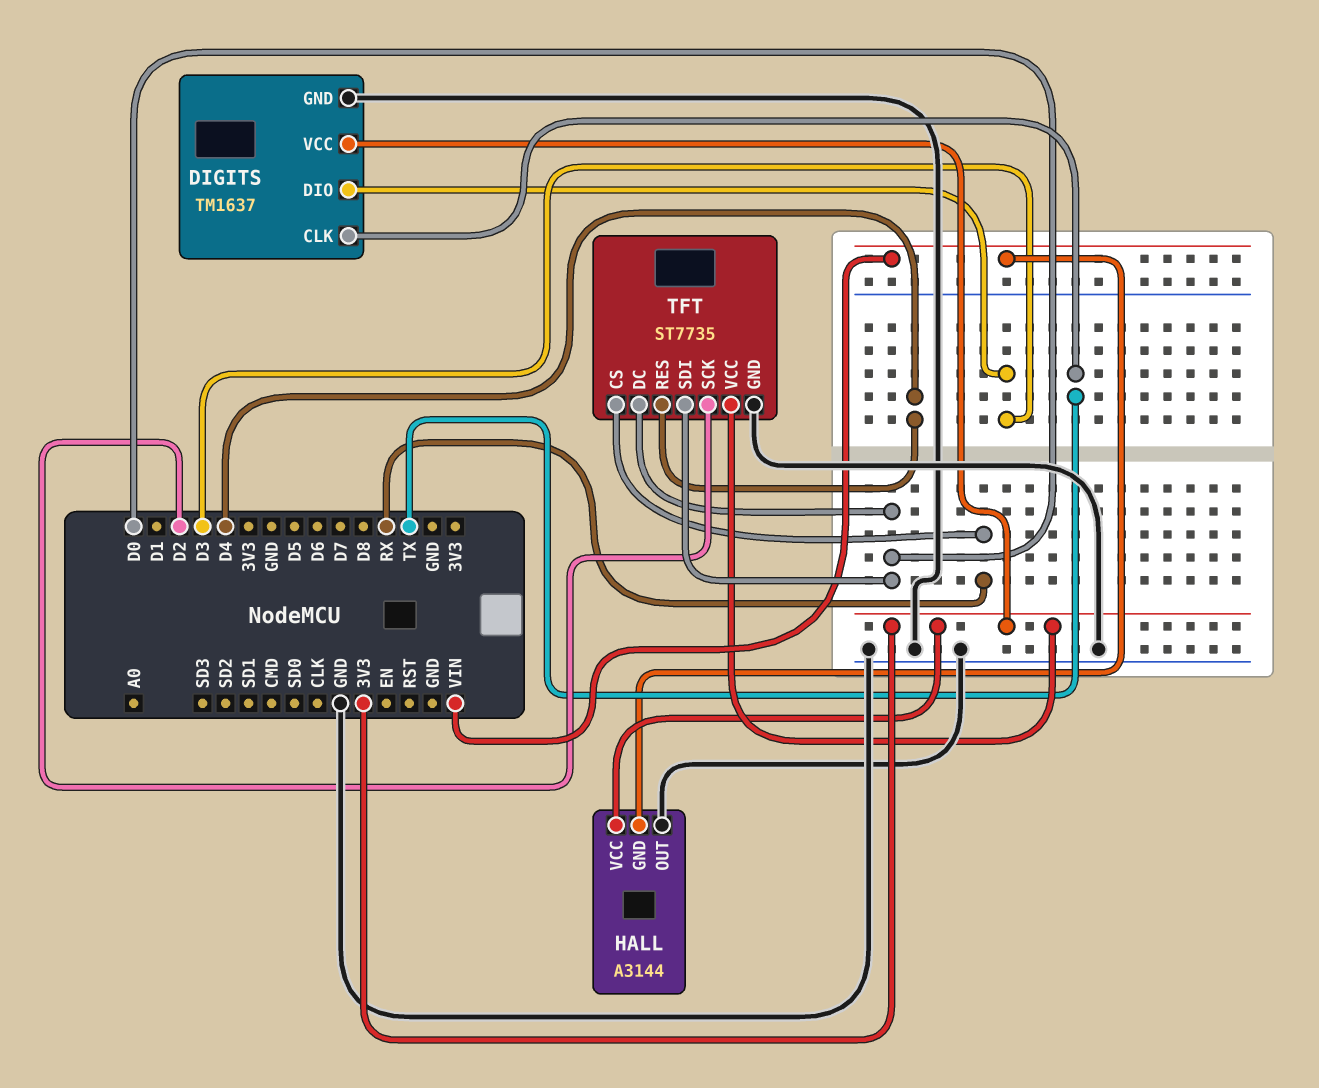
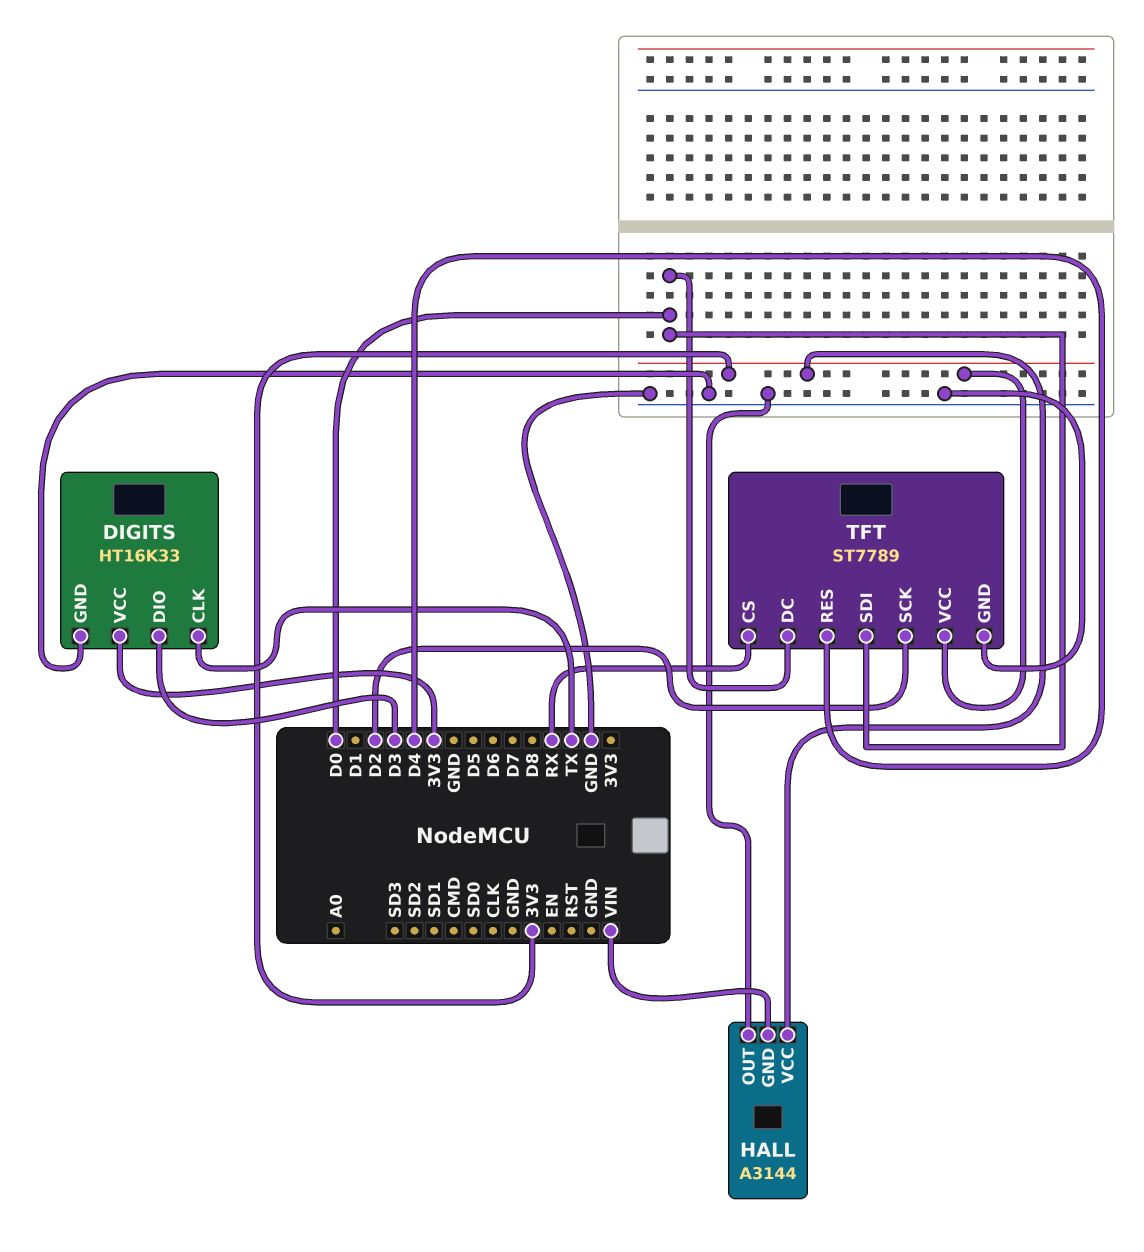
DIGITS: TM1637 -> HT16K33
TFT: ST7735 -> ST7789

